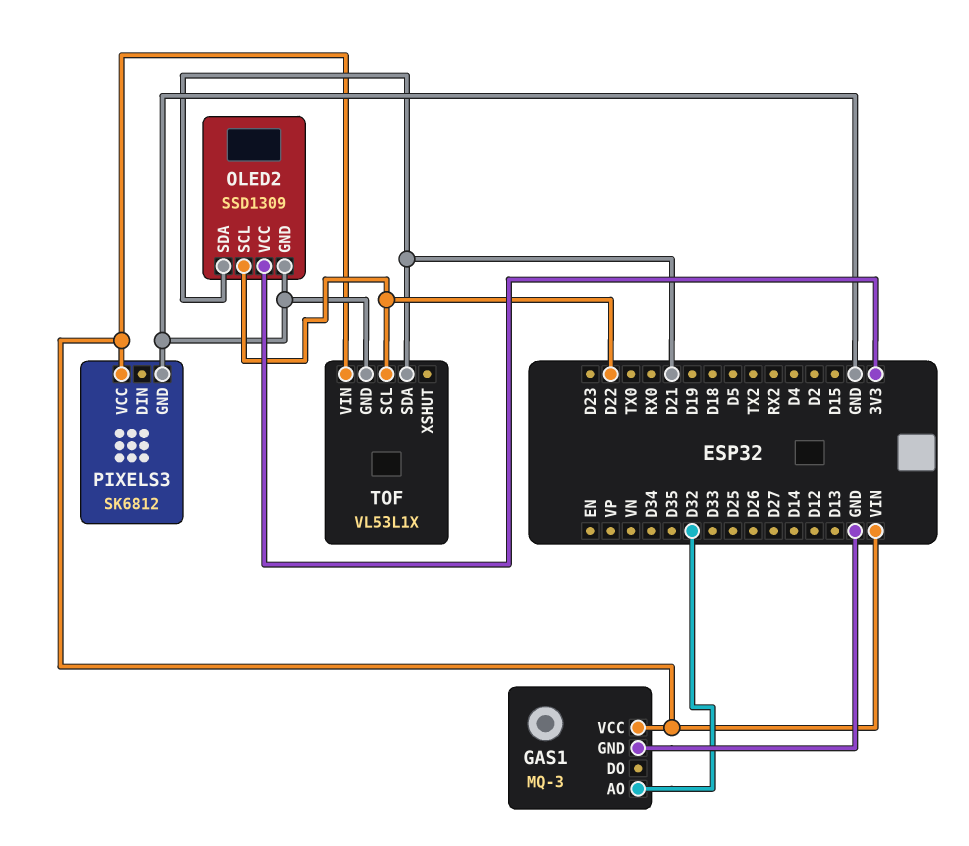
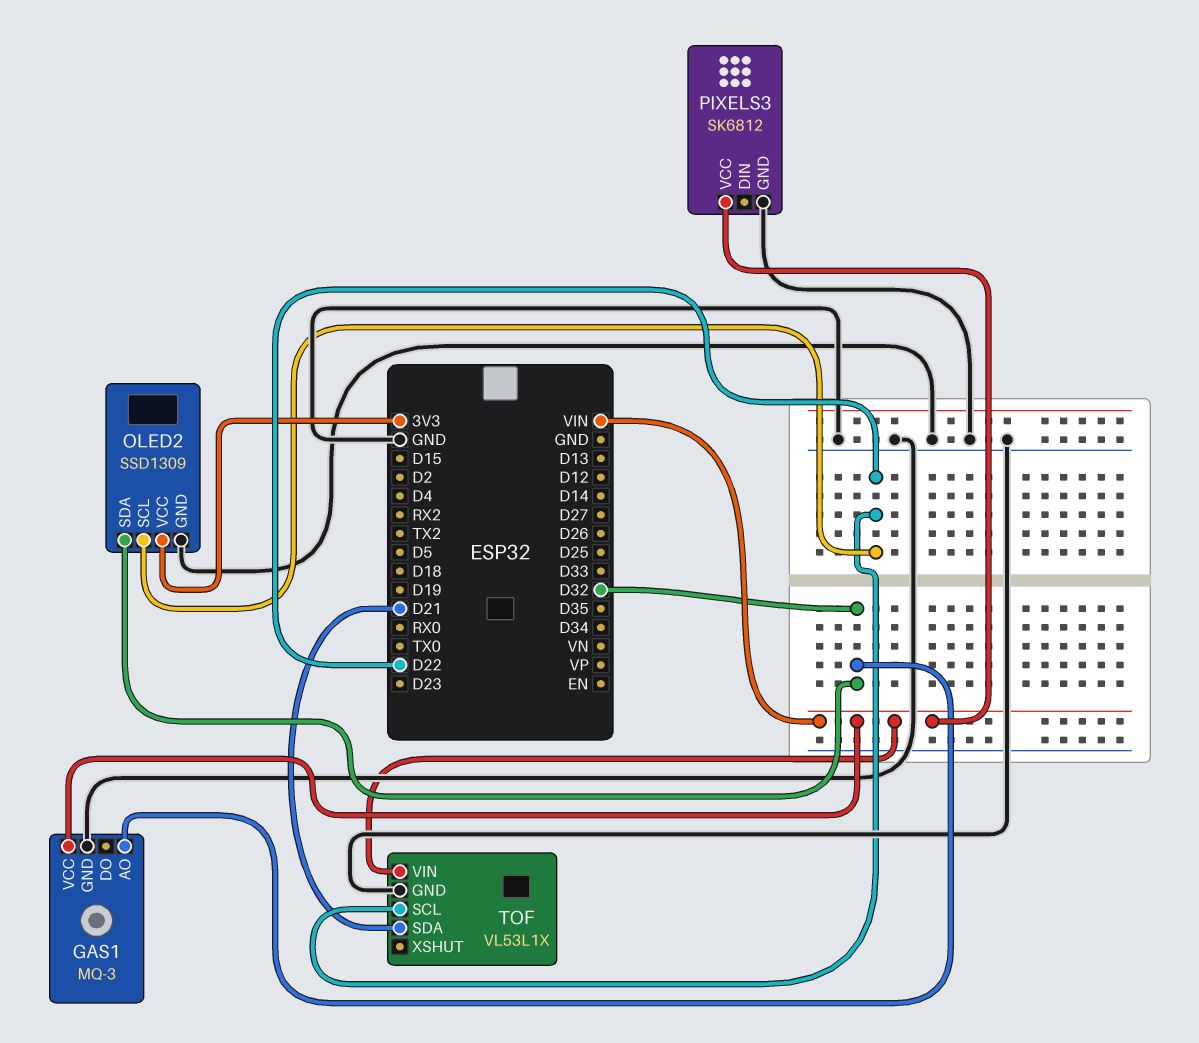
OLED2 pin SDA: D21 -> D32

